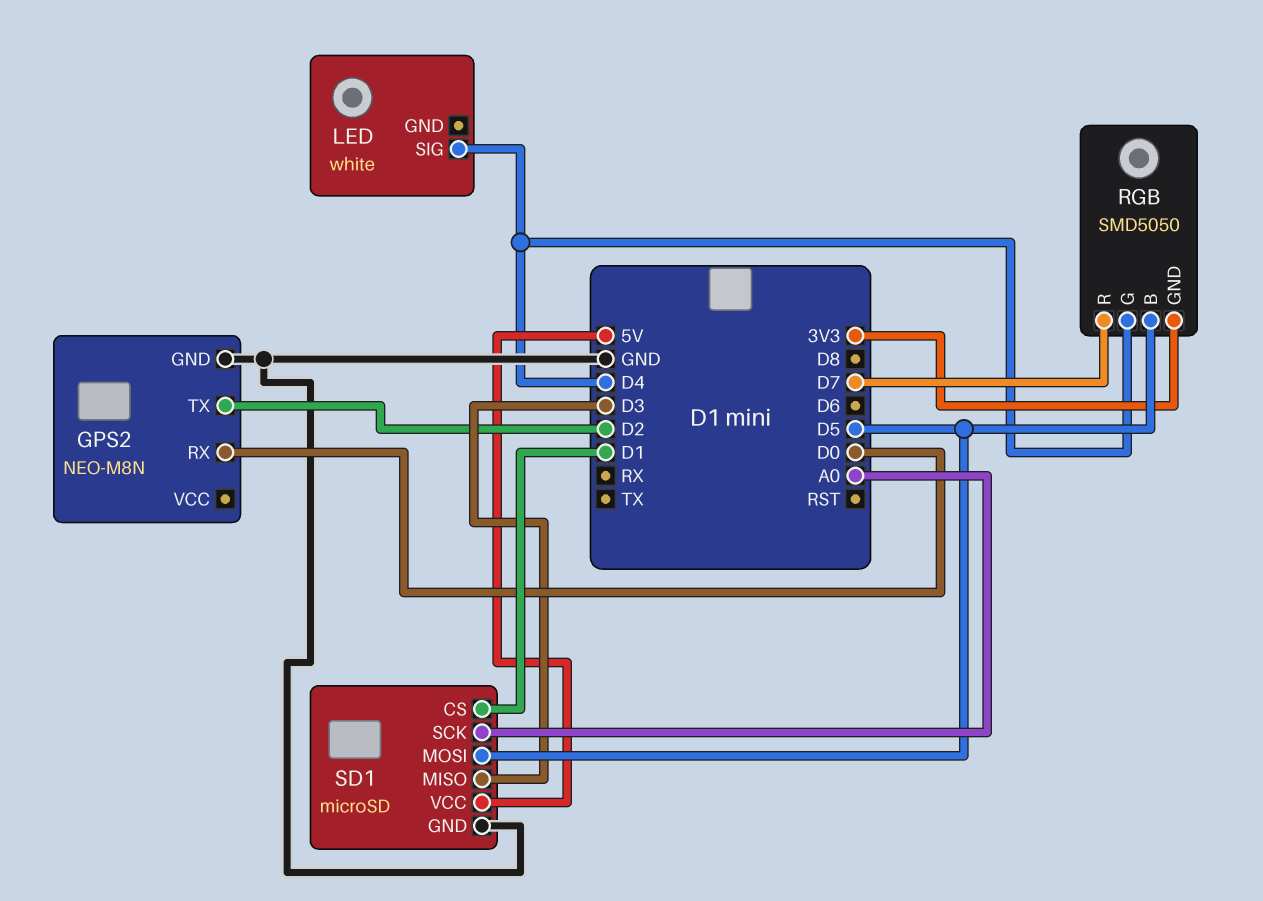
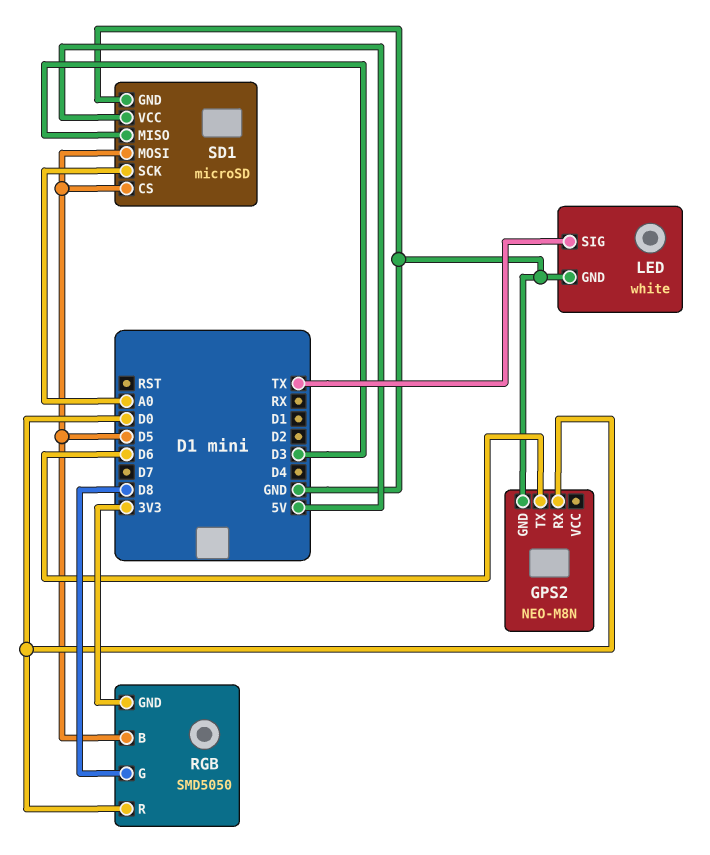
GPS2 pin TX: D2 -> D6
LED pin GND: none -> GND
LED pin SIG: D4 -> TX
RGB pin G: D4 -> D8
RGB pin R: D7 -> D0
SD1 pin CS: D1 -> D5

